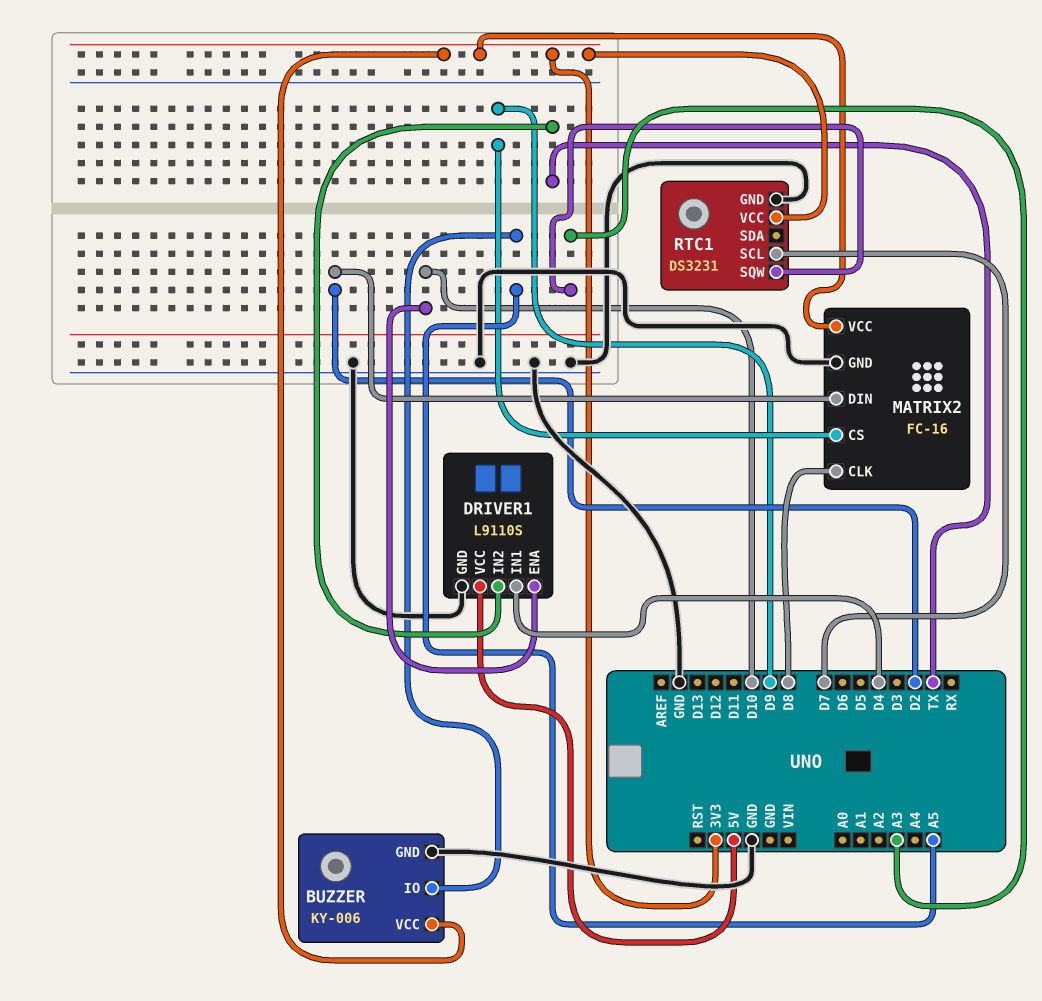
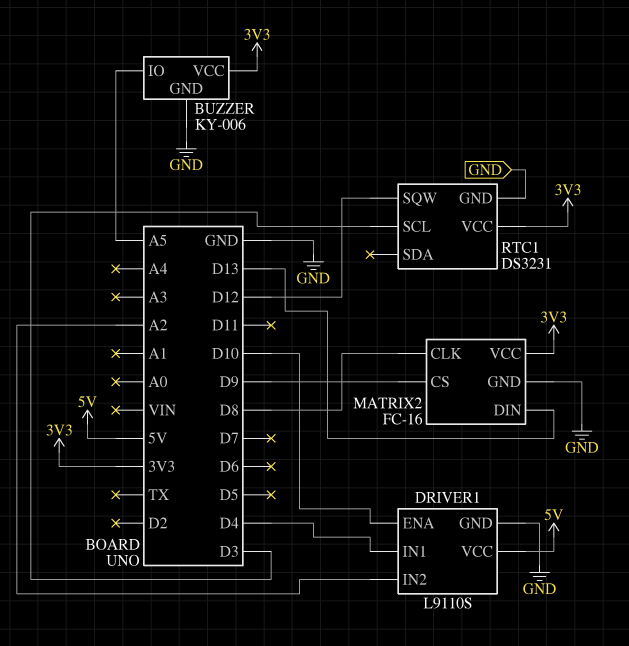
DRIVER1 pin IN2: TX -> A2
MATRIX2 pin DIN: D2 -> D13
RTC1 pin SCL: D7 -> D3
RTC1 pin SQW: A3 -> D12

